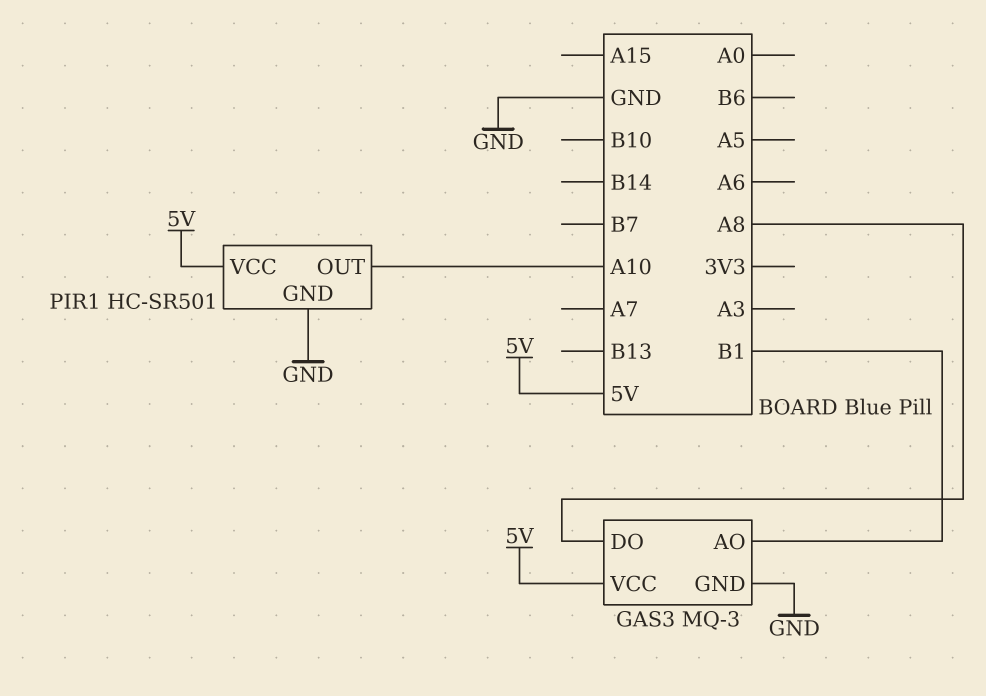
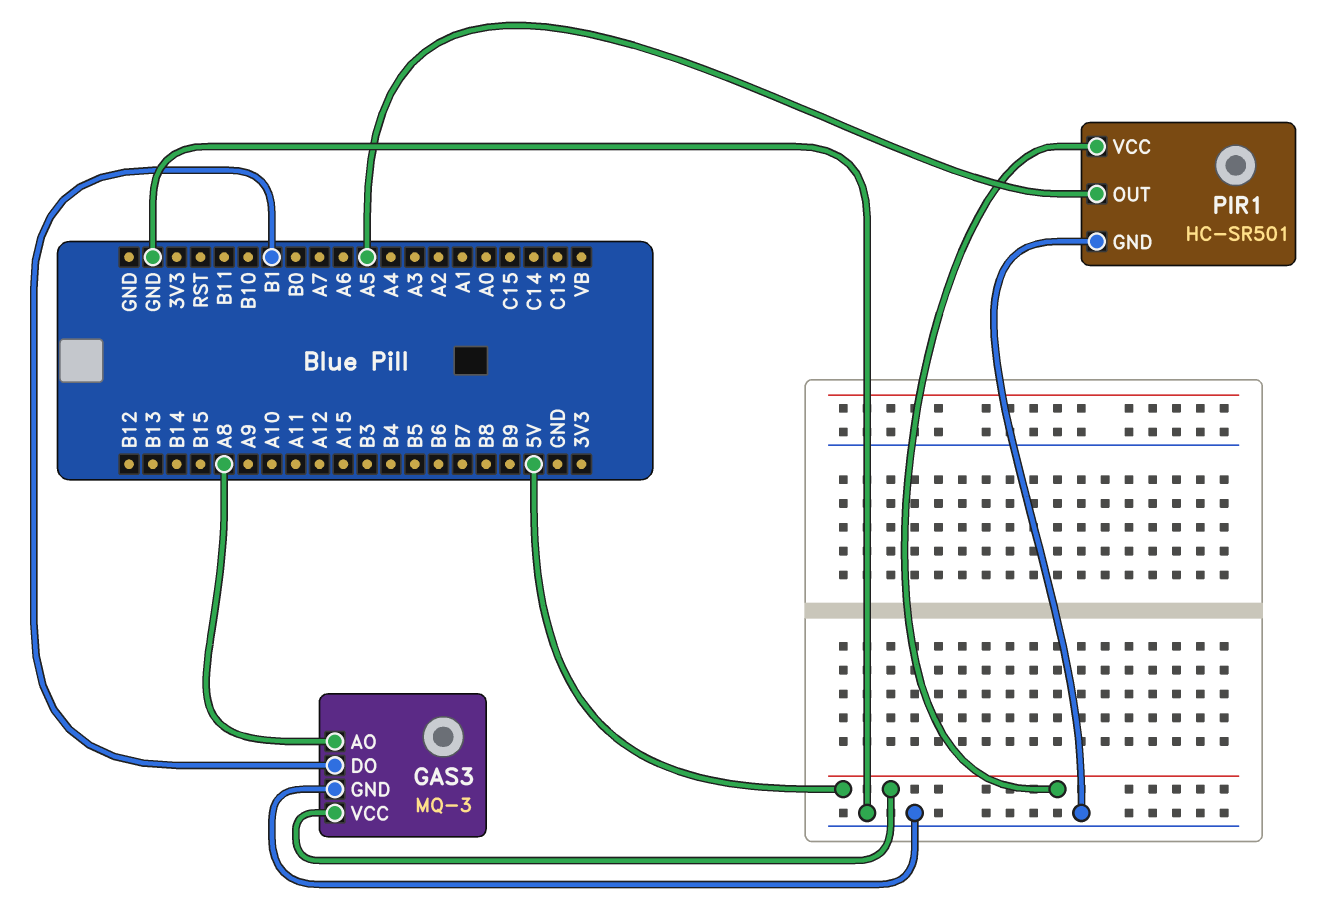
GAS3 pin AO: B1 -> A8
GAS3 pin DO: A8 -> B1
PIR1 pin OUT: A10 -> A5

